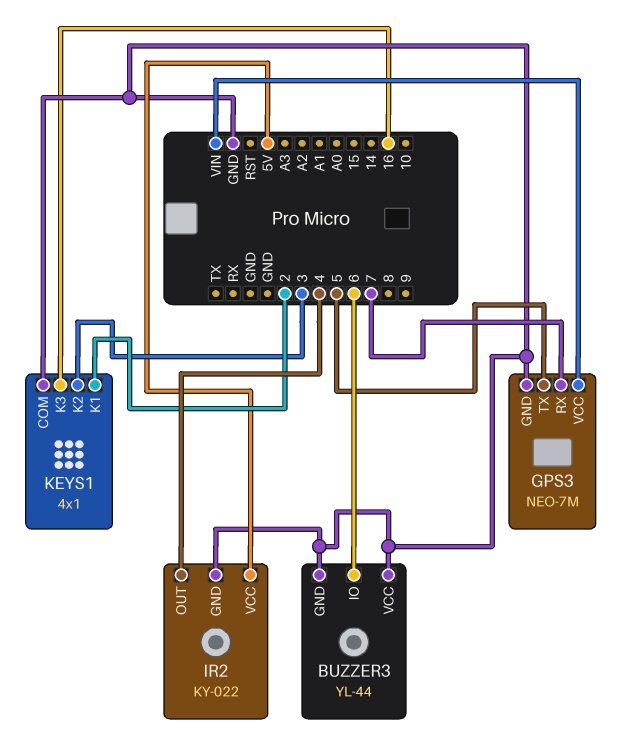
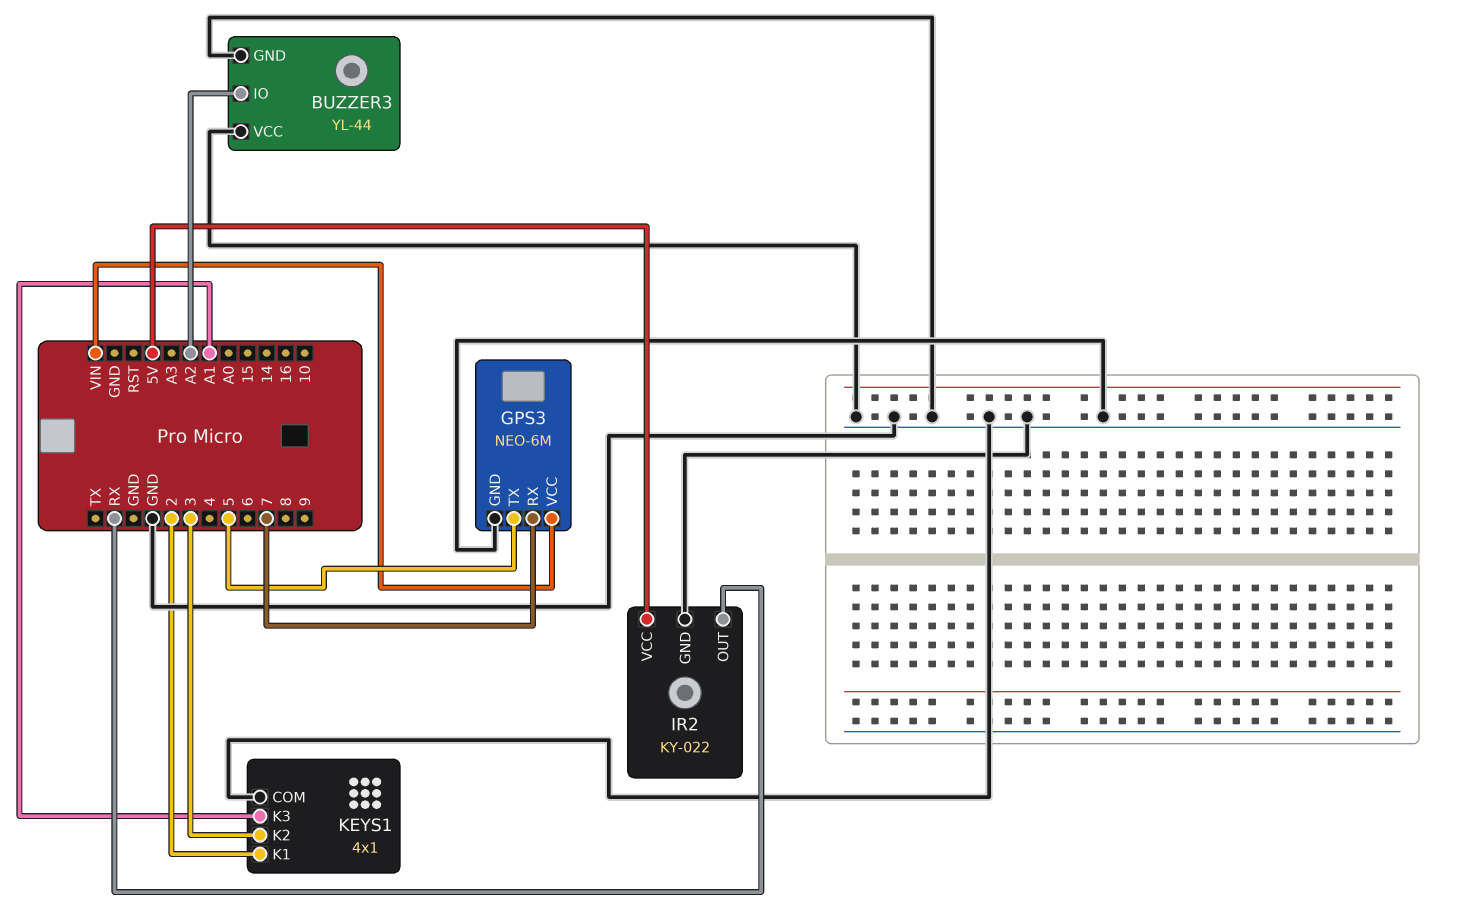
BUZZER3 pin IO: 6 -> A2
GPS3: NEO-7M -> NEO-6M
IR2 pin OUT: 4 -> RX
KEYS1 pin K3: 16 -> A1

